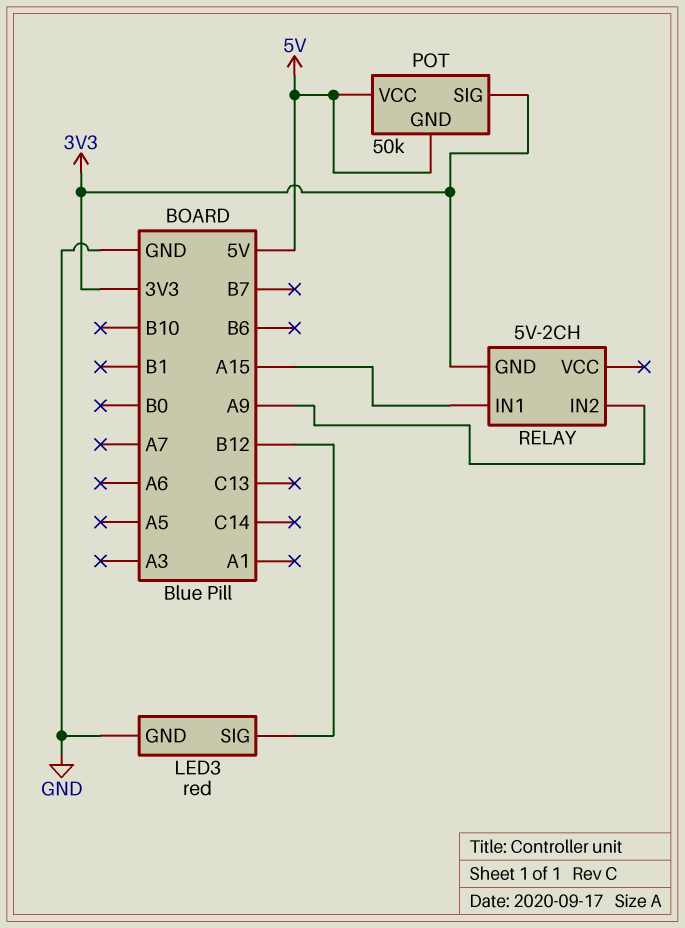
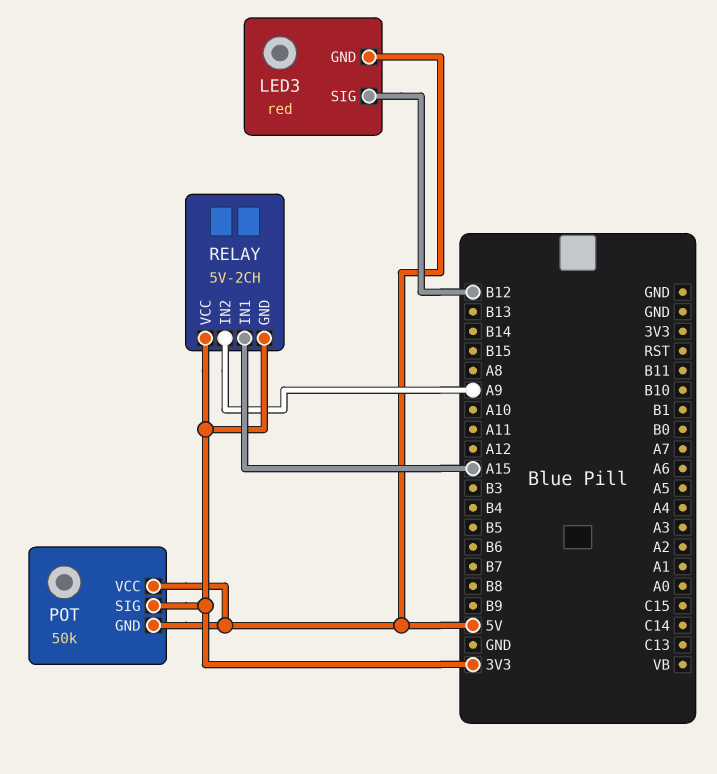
LED3 pin GND: GND -> 5V
RELAY pin VCC: none -> 3V3

